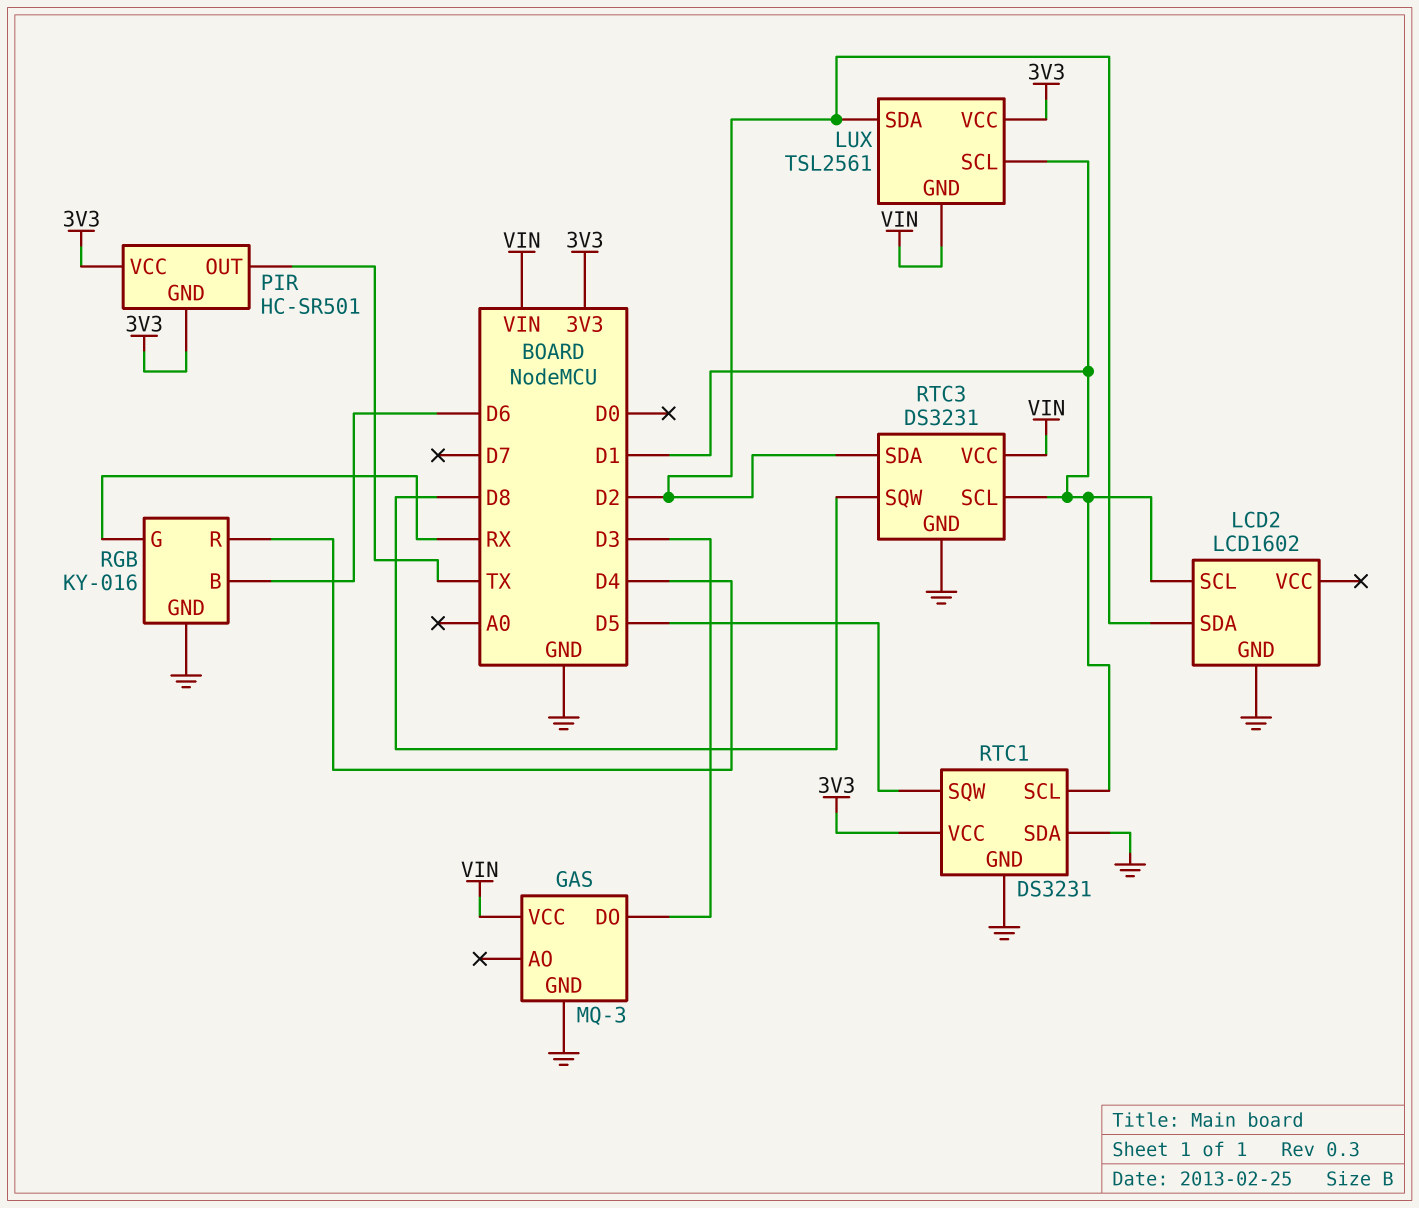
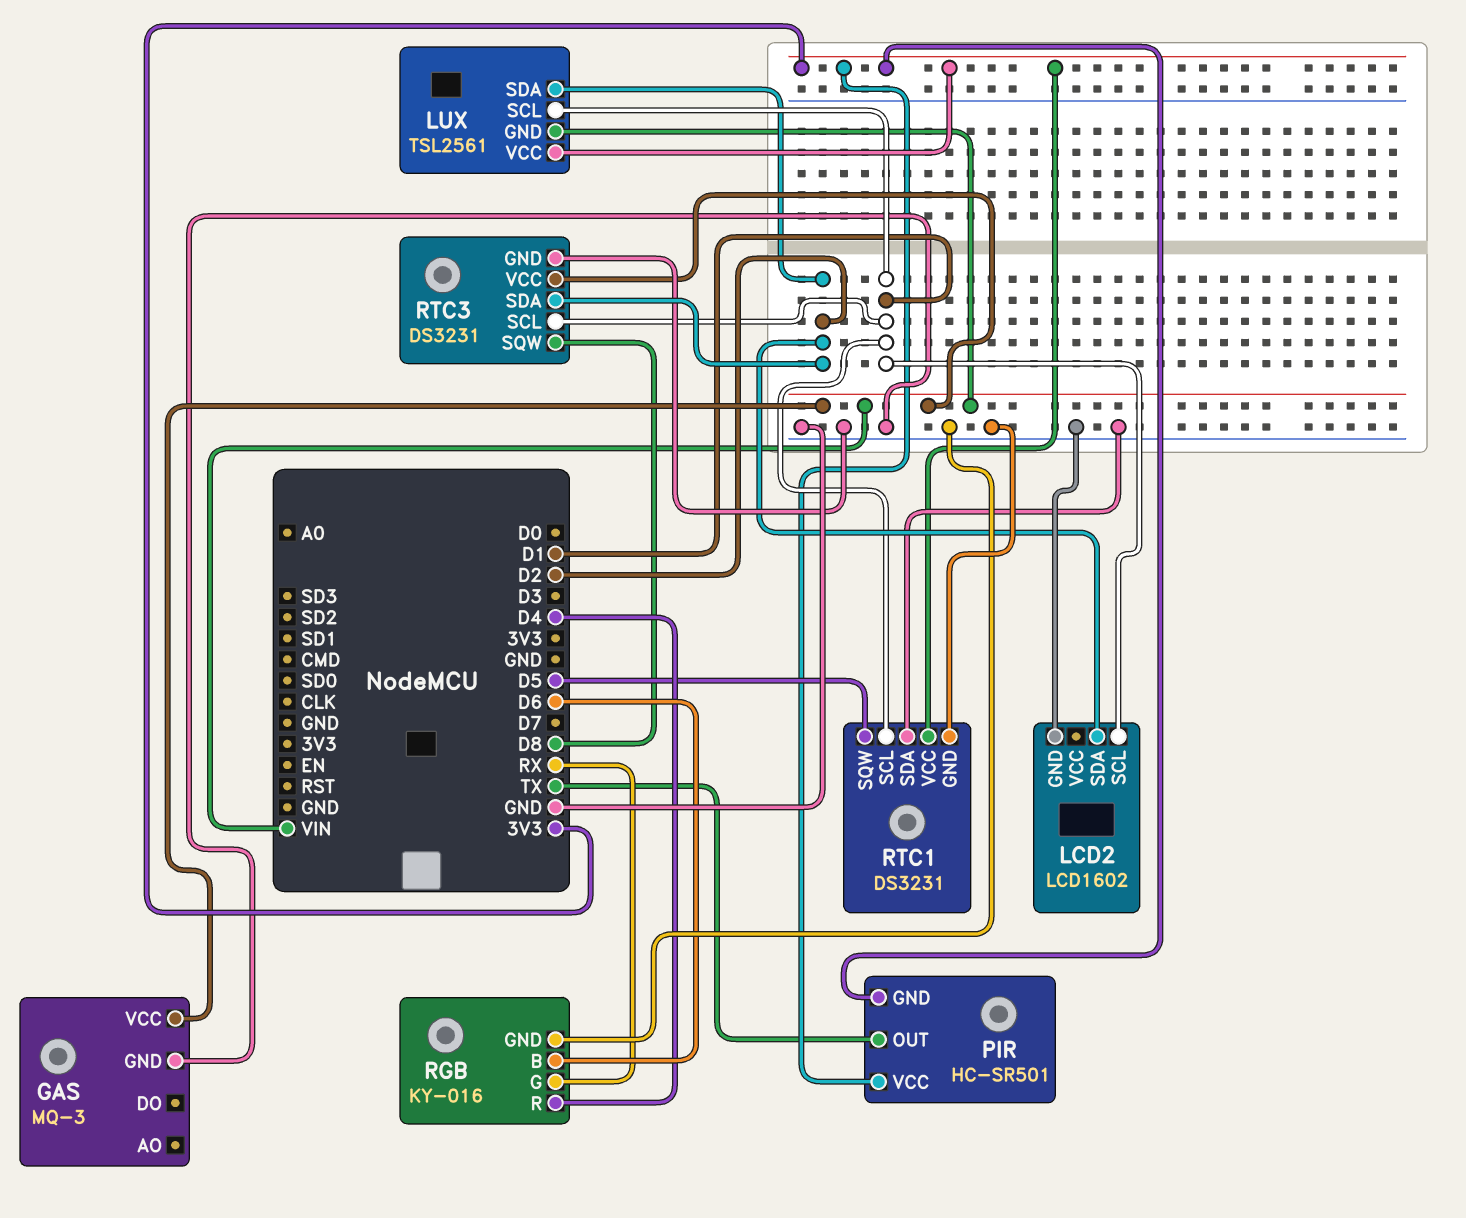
GAS pin DO: D3 -> none

